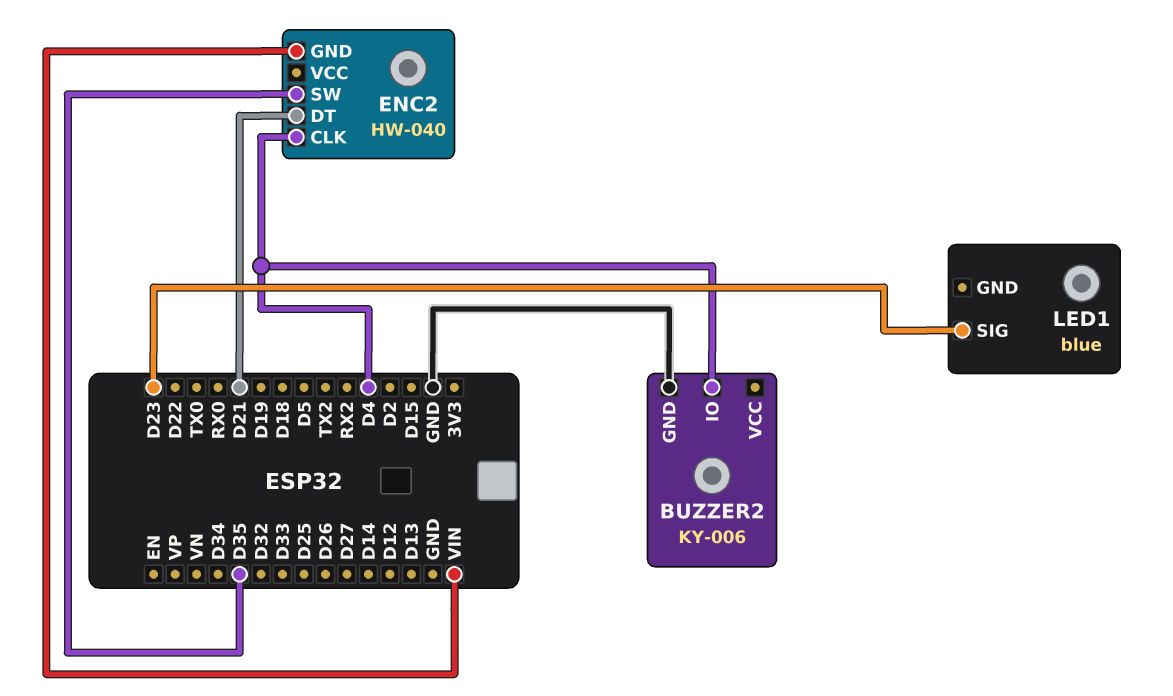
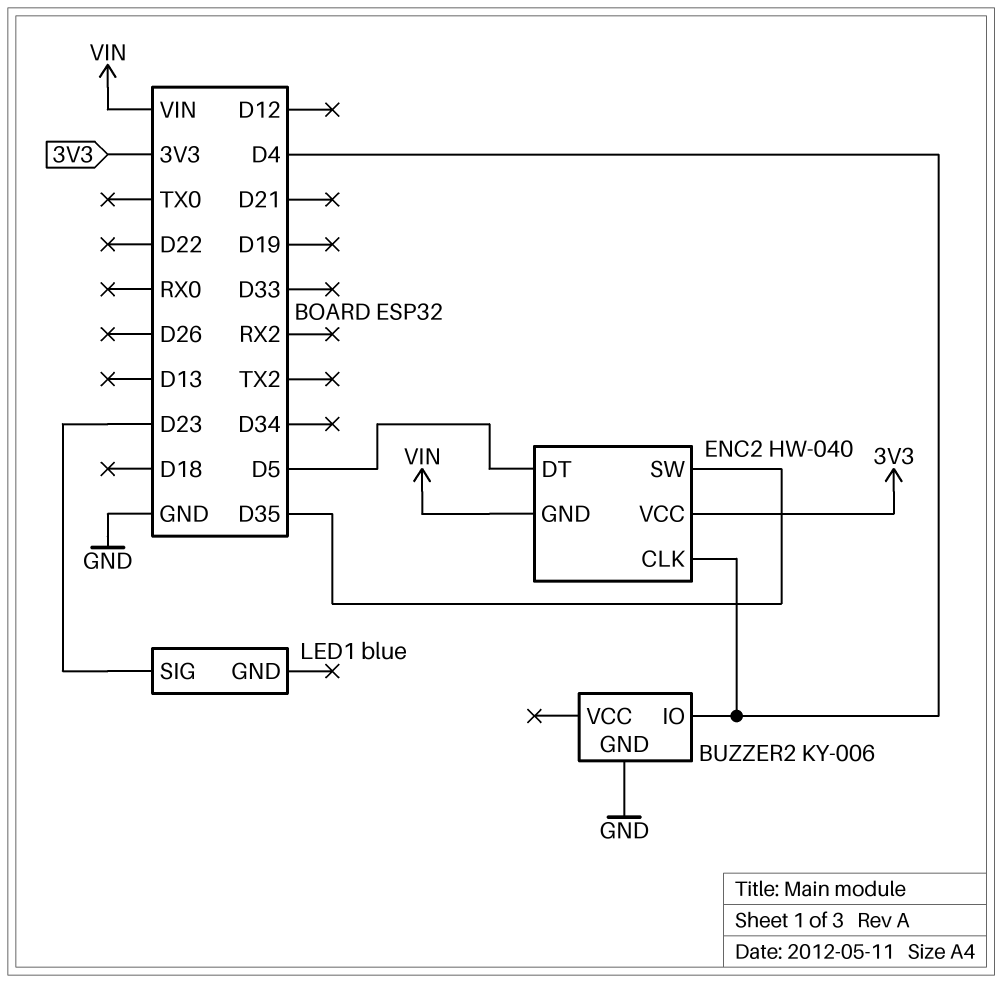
ENC2 pin DT: D21 -> D5
ENC2 pin VCC: none -> 3V3

